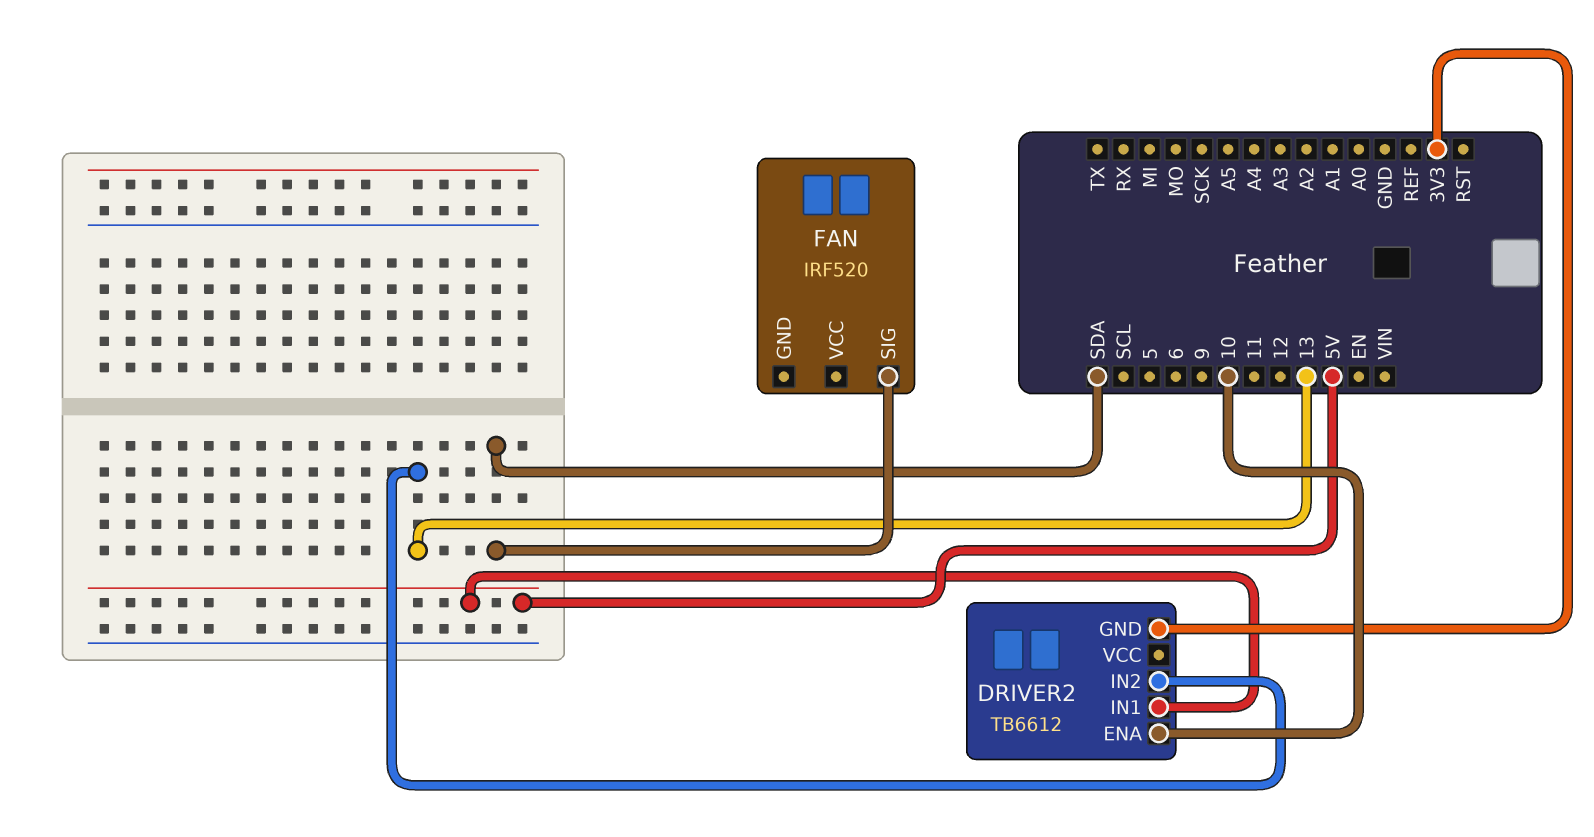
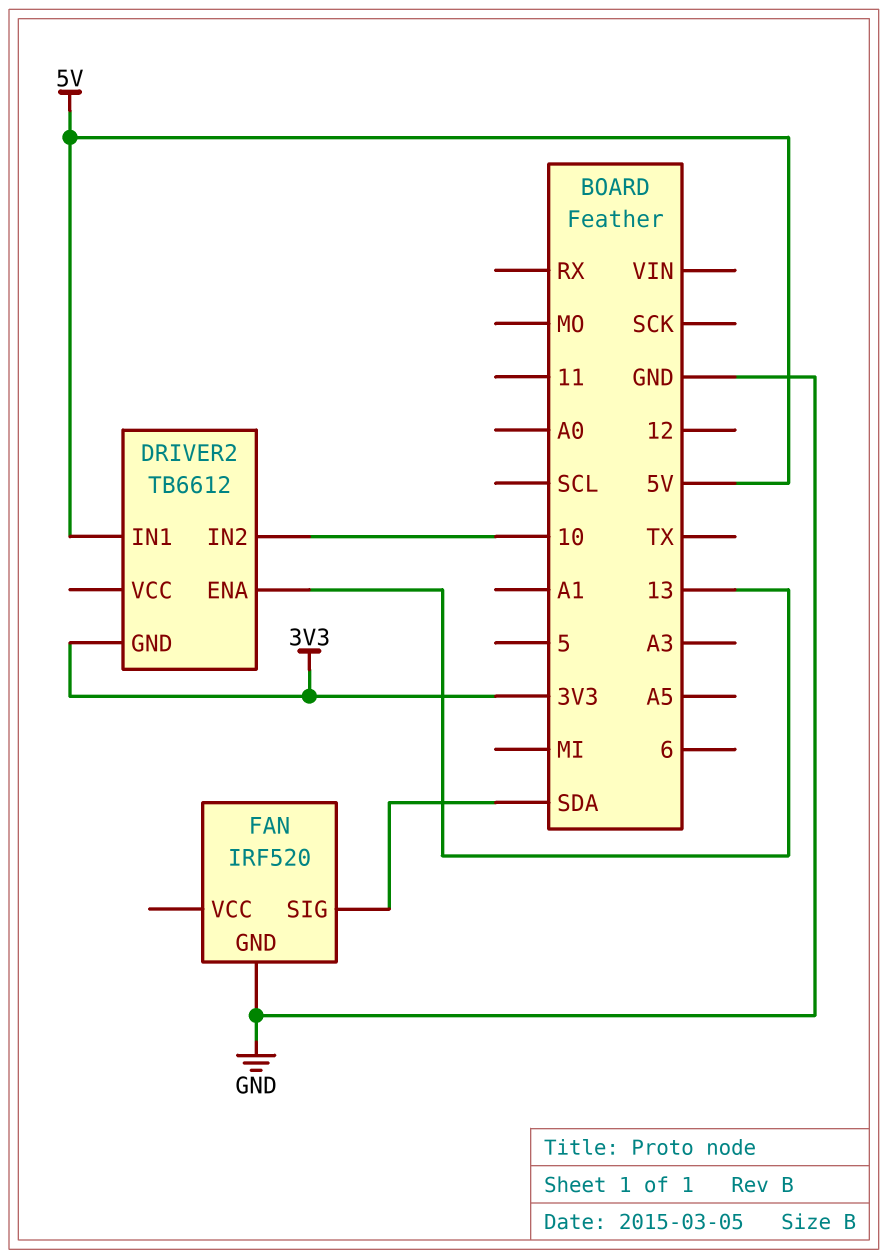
DRIVER2 pin ENA: 10 -> 13
DRIVER2 pin IN2: 13 -> 10
FAN pin GND: none -> GND

